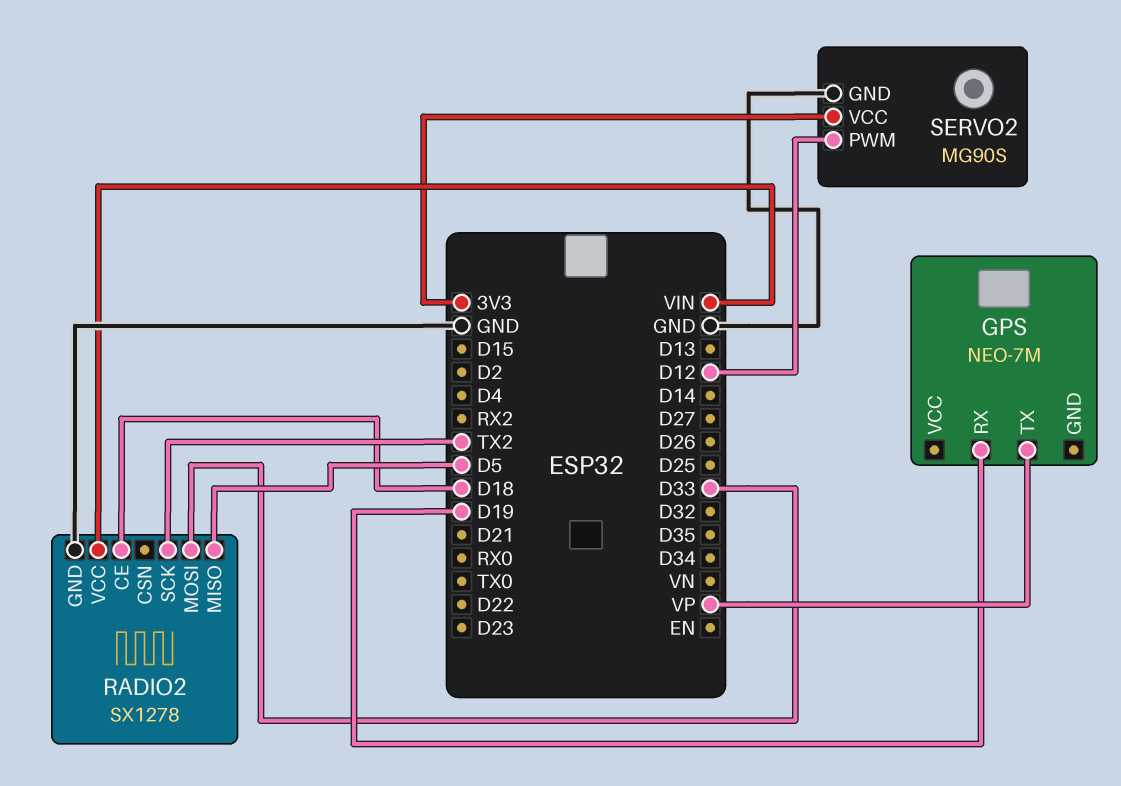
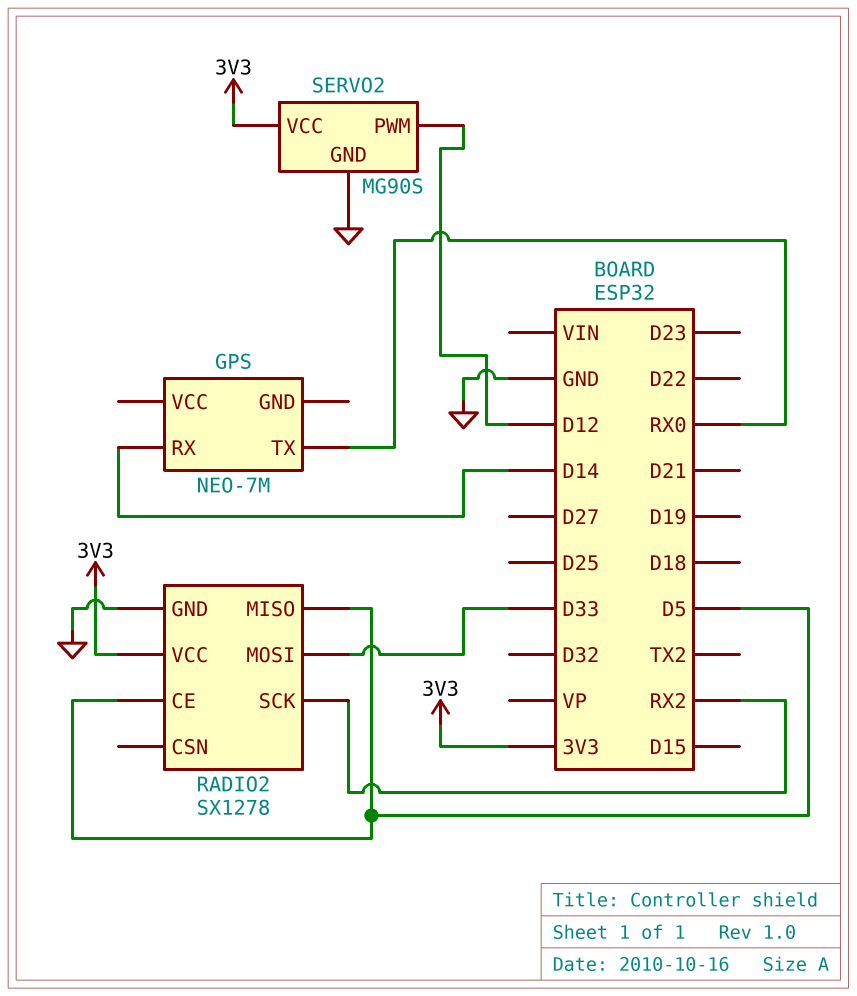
GPS pin RX: D19 -> D14
GPS pin TX: VP -> RX0
RADIO2 pin CE: D18 -> D5
RADIO2 pin SCK: TX2 -> RX2
RADIO2 pin VCC: VIN -> 3V3

